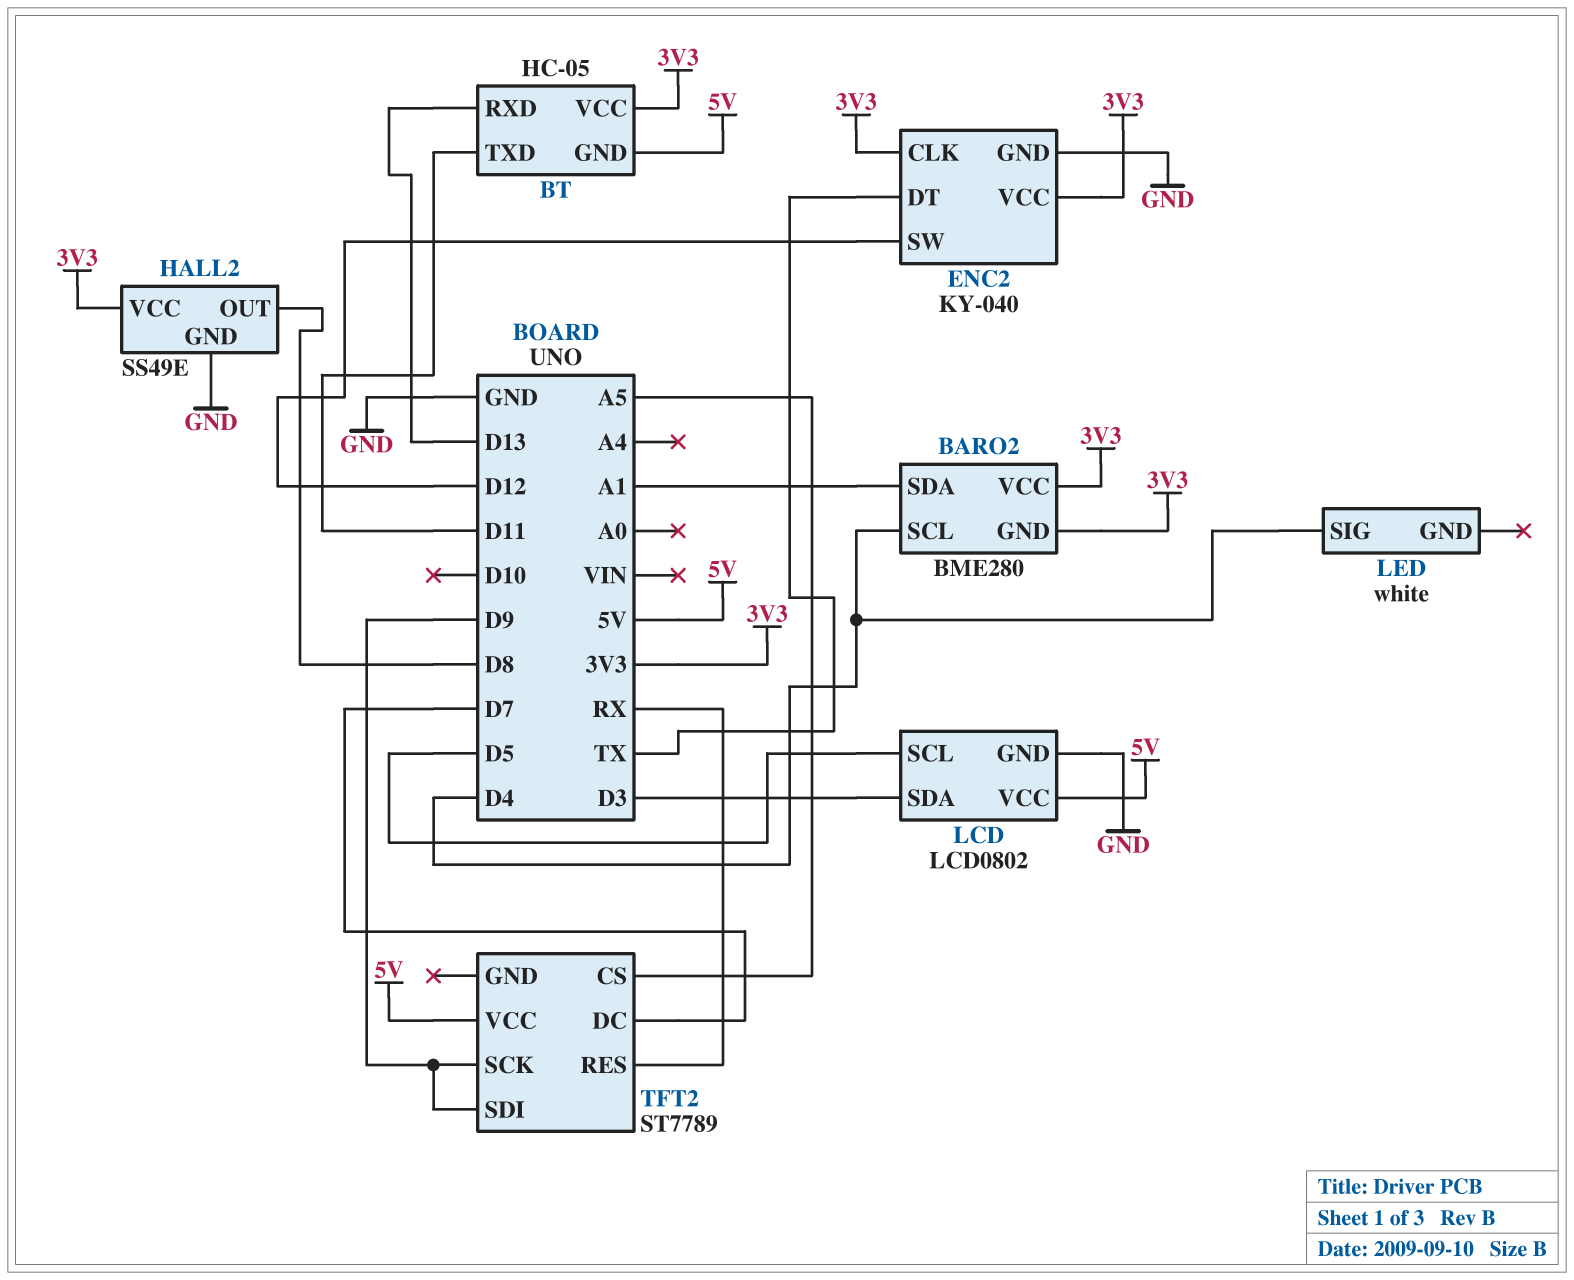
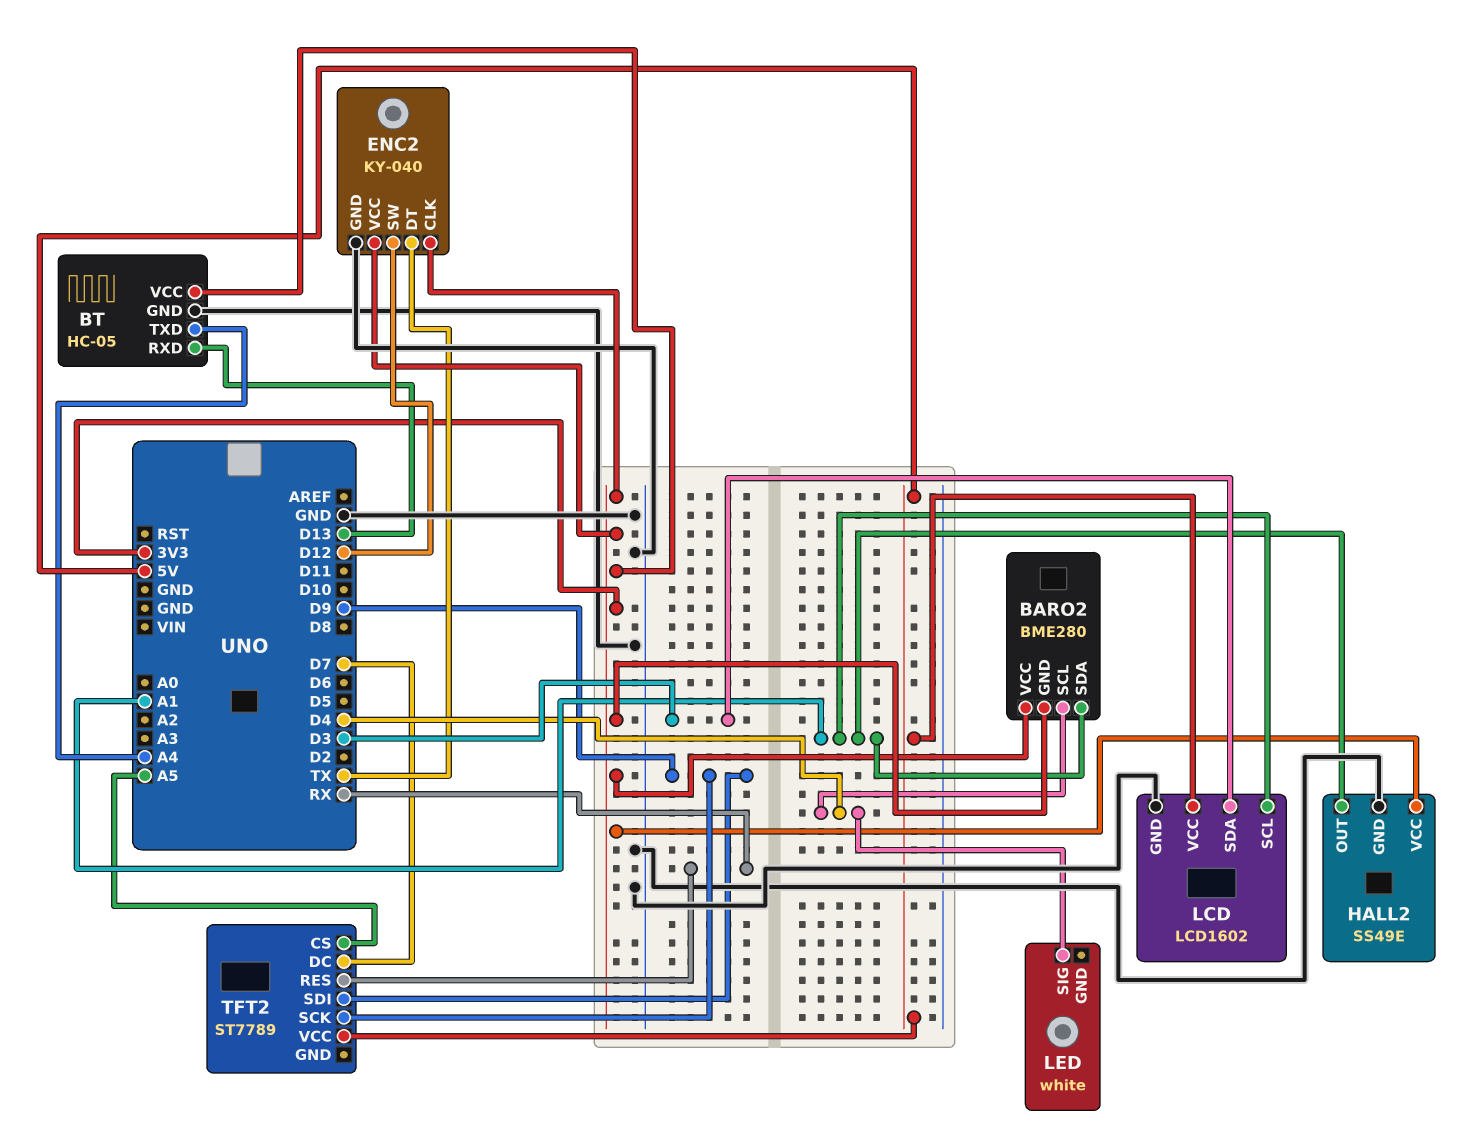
BT pin GND: 5V -> GND
BT pin TXD: D11 -> A4
HALL2 pin OUT: D8 -> A1
LCD: LCD0802 -> LCD1602
LCD pin SCL: D5 -> A1

